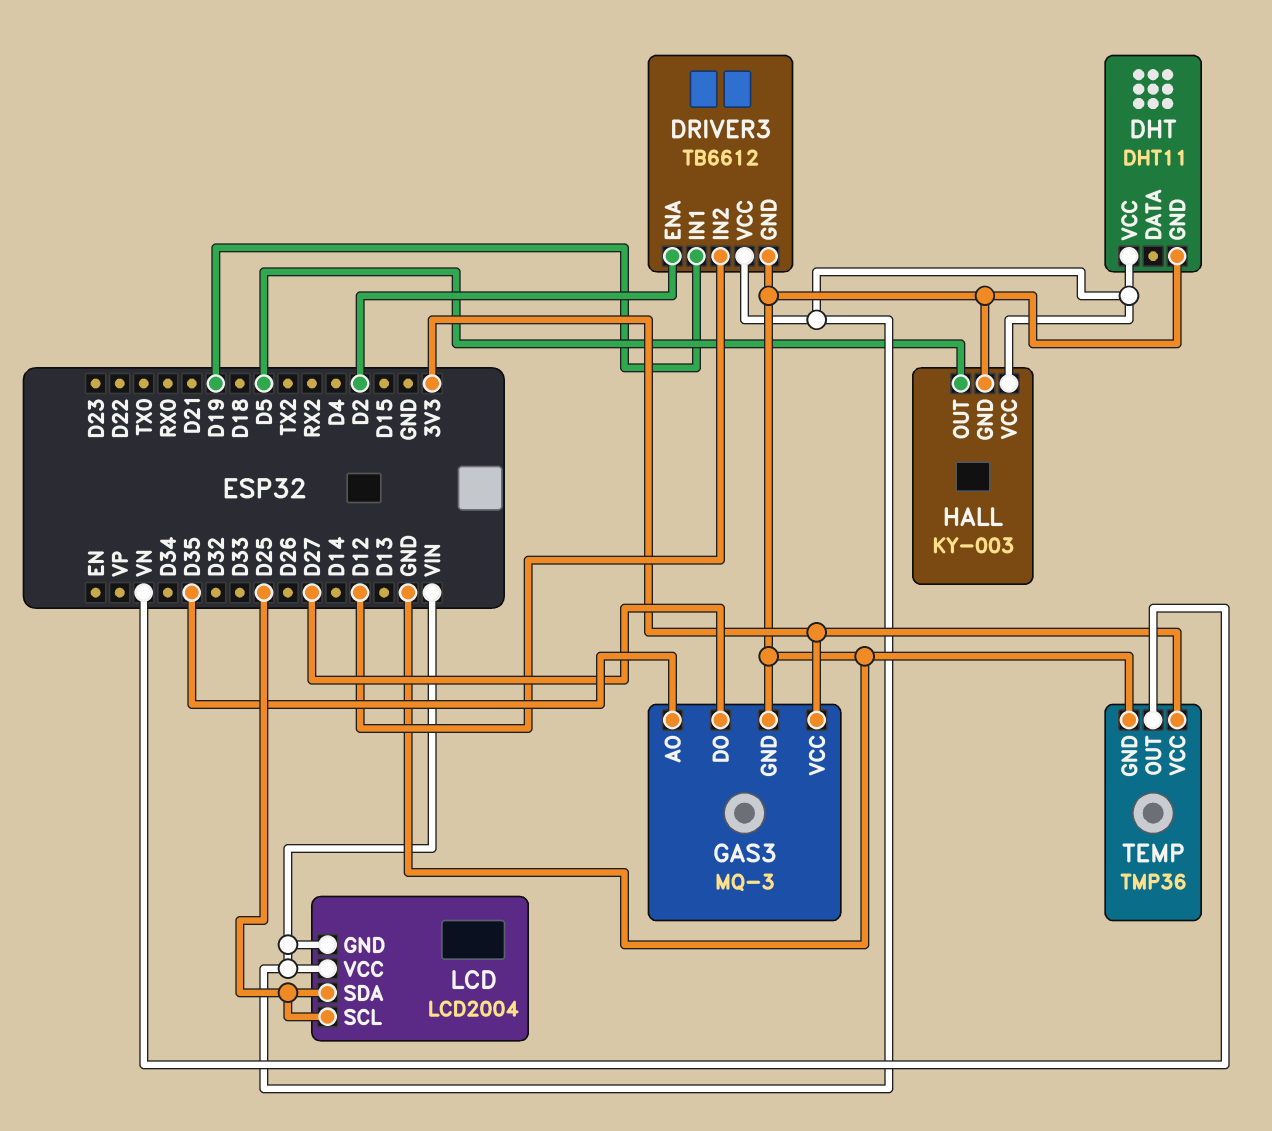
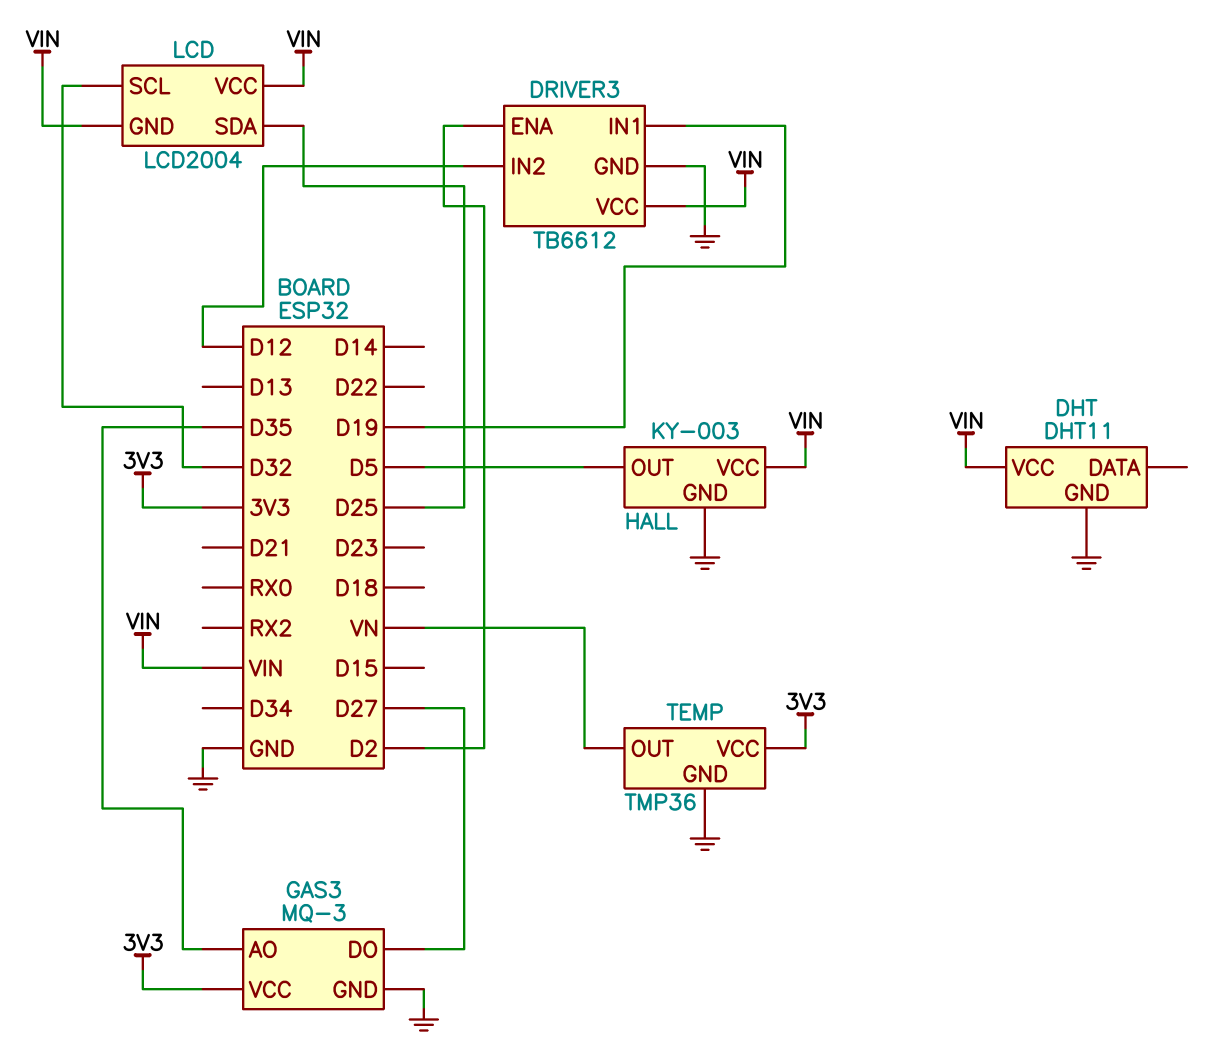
LCD pin SCL: D25 -> D32

